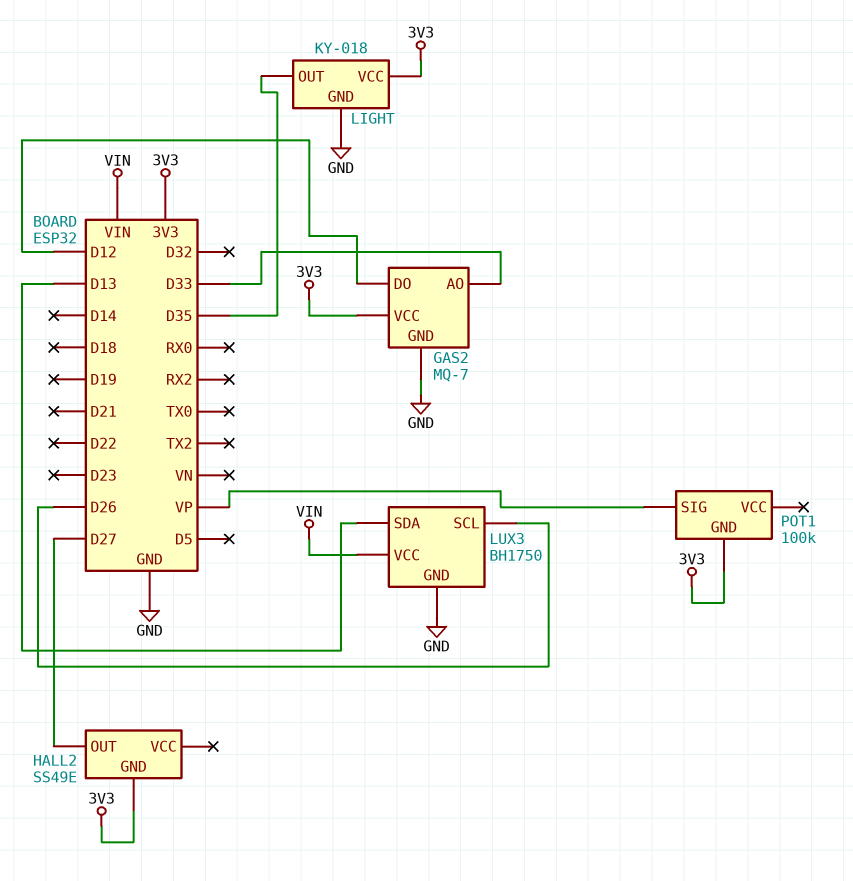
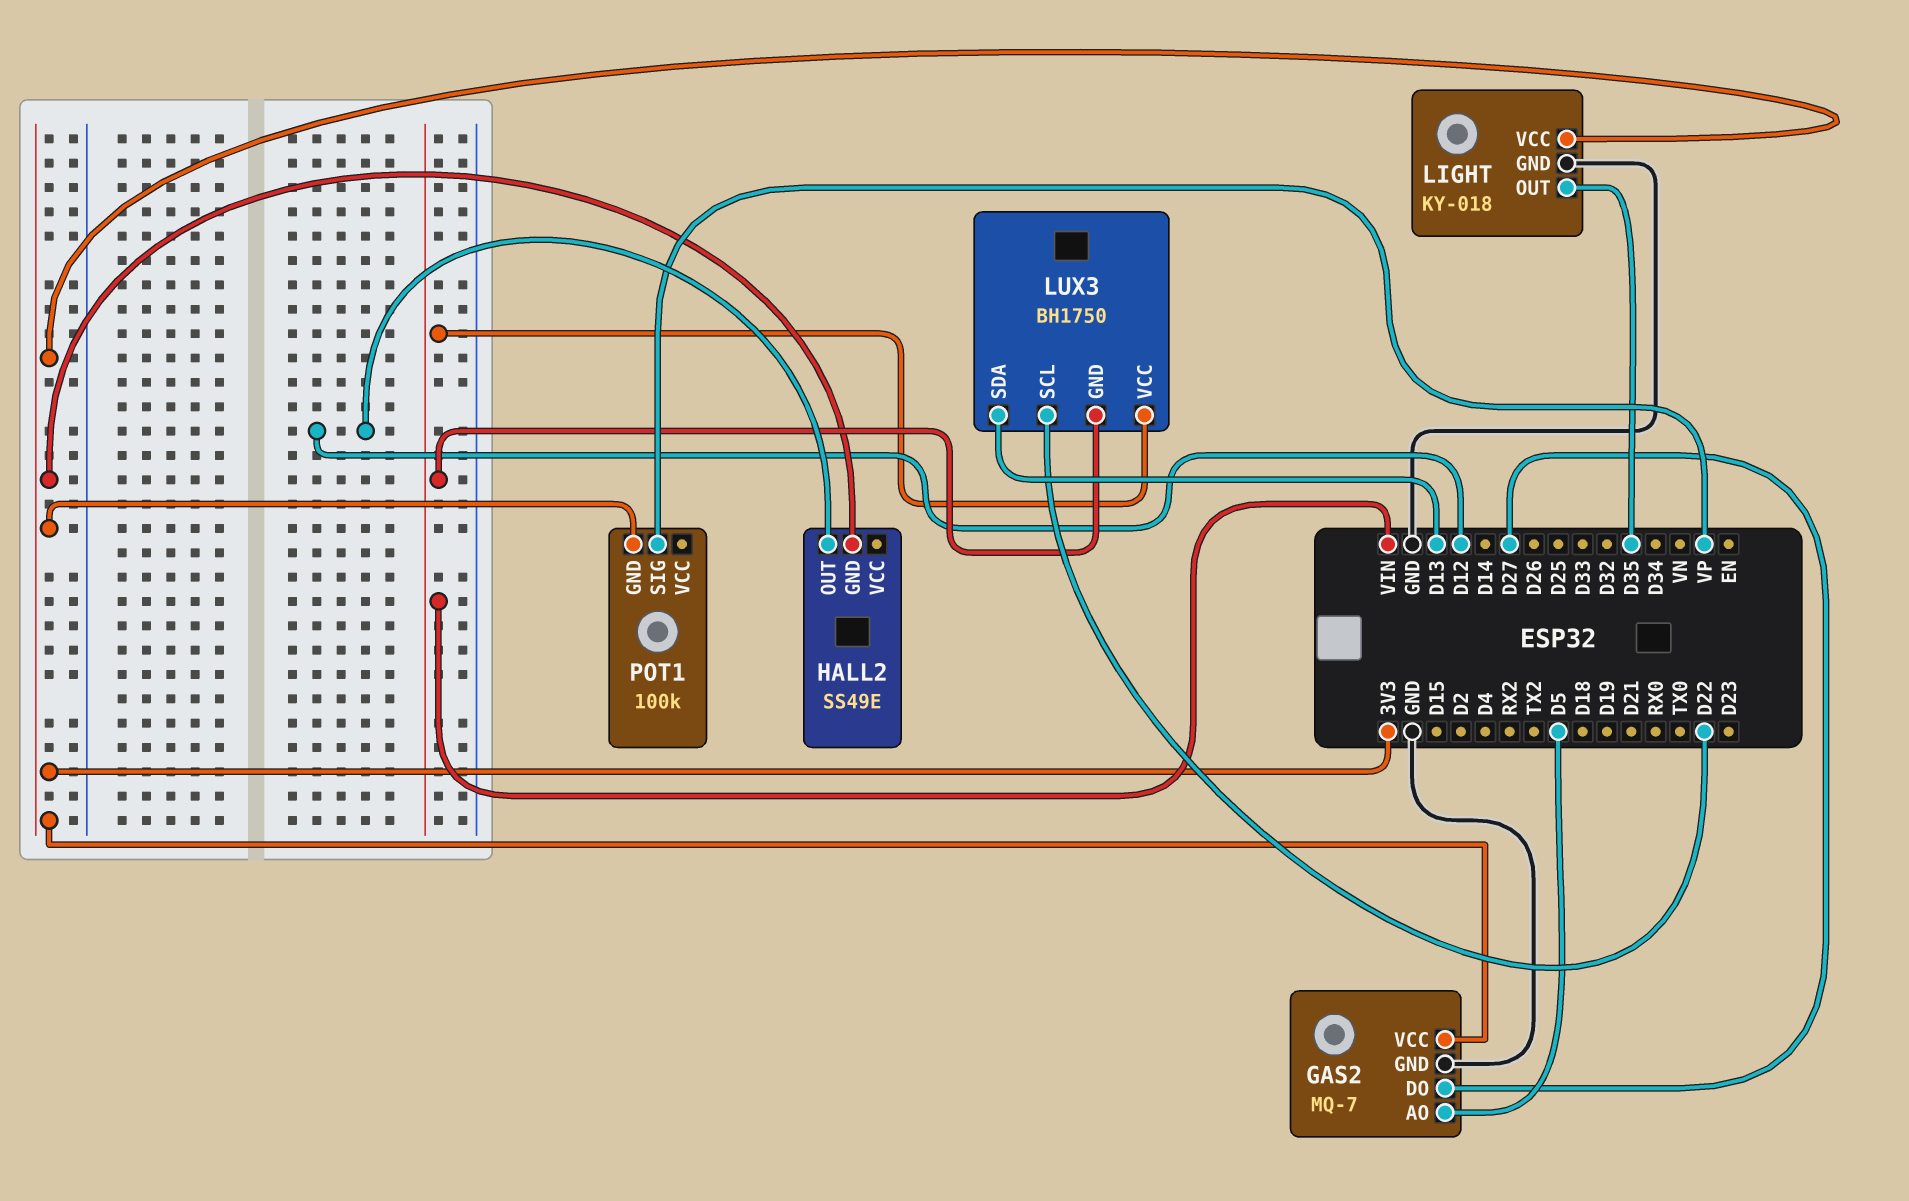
GAS2 pin AO: D33 -> D5
GAS2 pin DO: D12 -> D27
HALL2 pin OUT: D27 -> D12
LUX3 pin GND: GND -> VIN
LUX3 pin SCL: D26 -> D22

